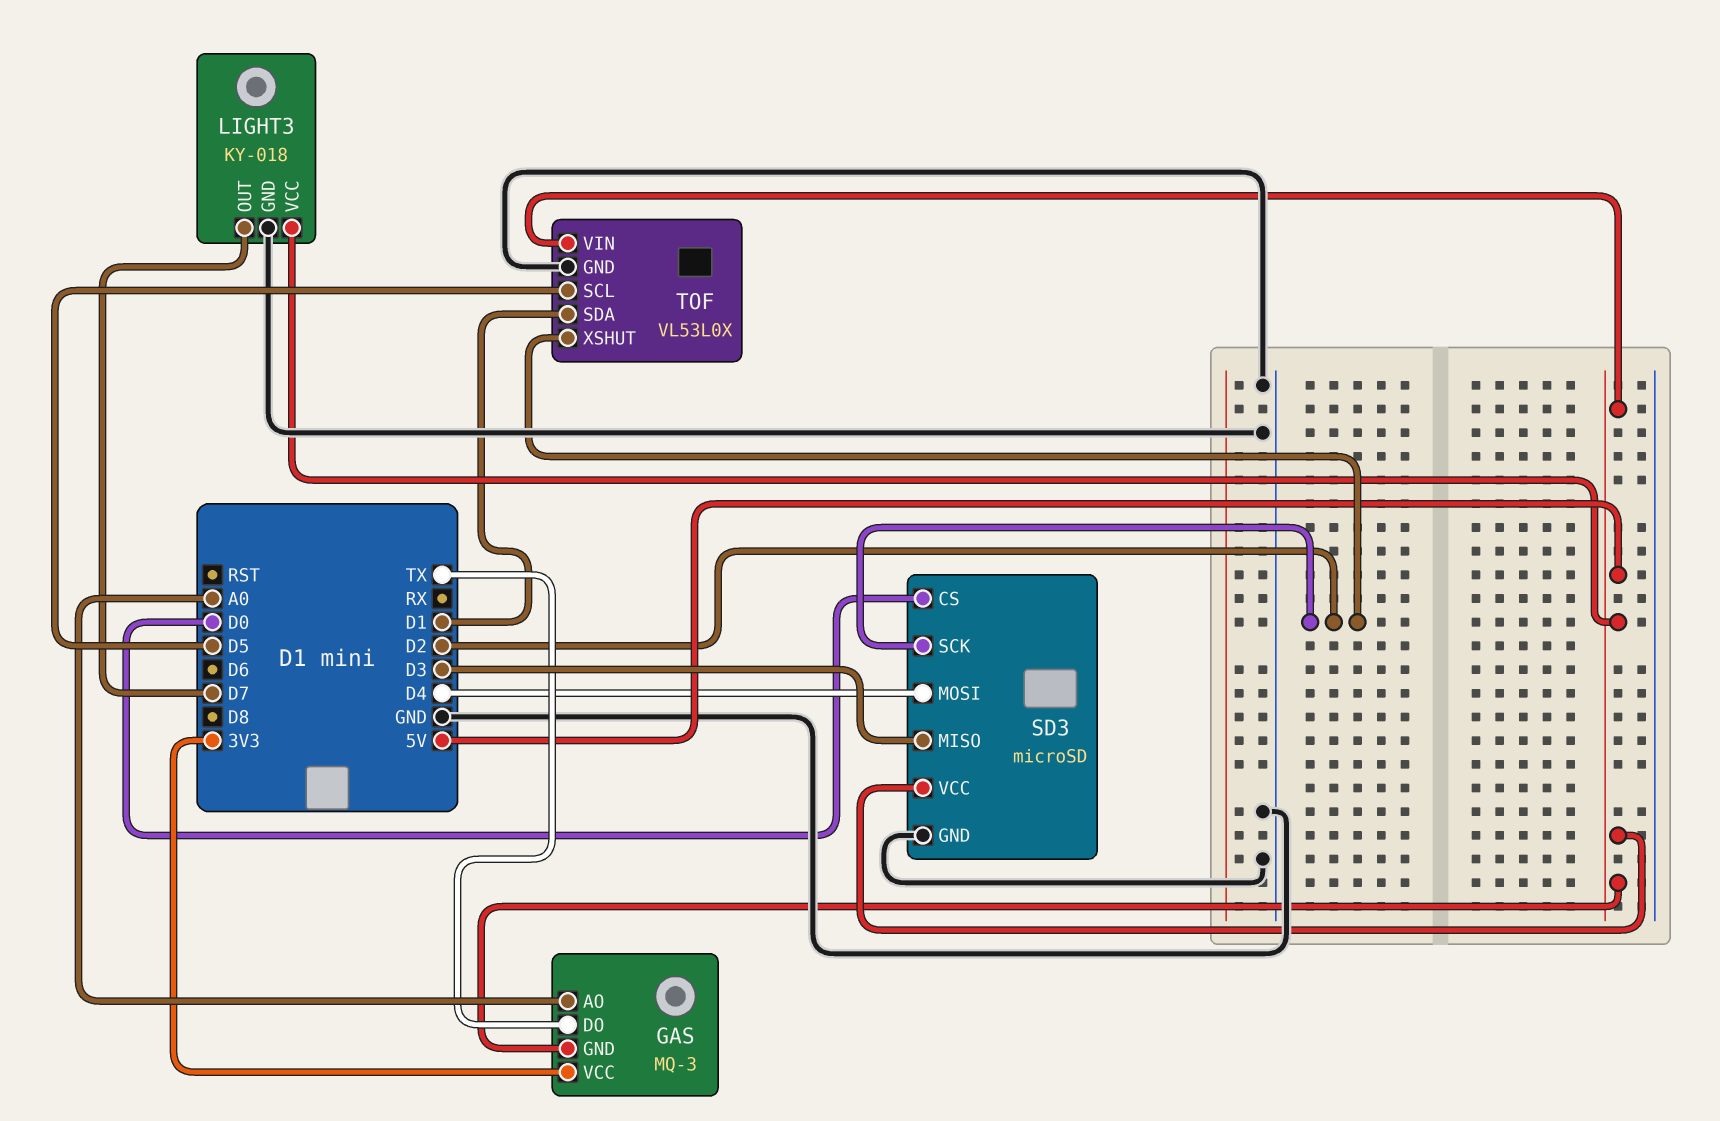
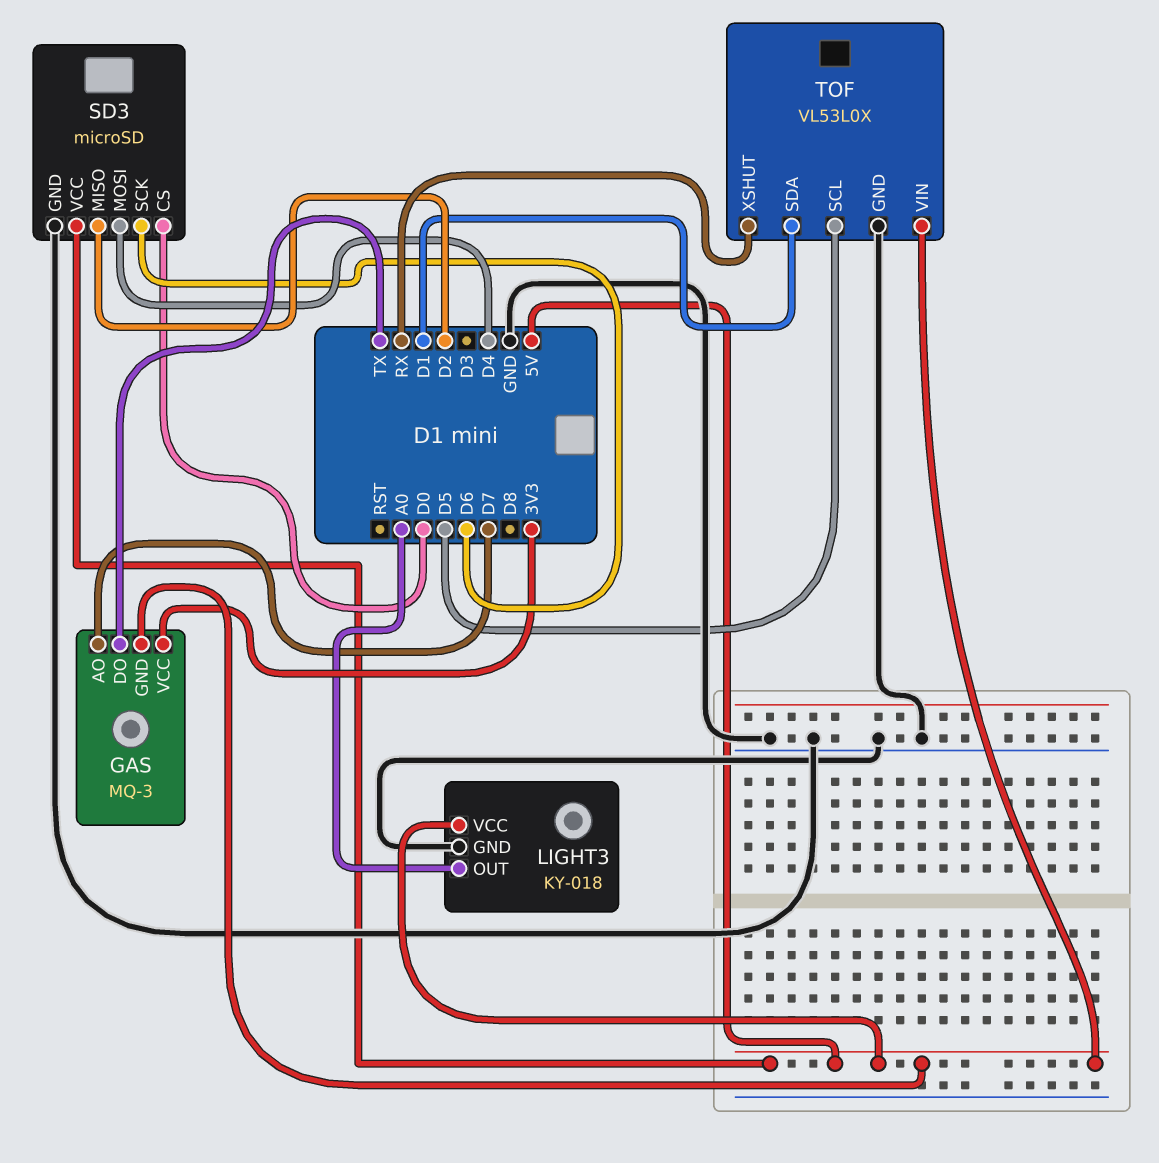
GAS pin AO: A0 -> D7
LIGHT3 pin OUT: D7 -> A0
SD3 pin MISO: D3 -> D2
SD3 pin SCK: D2 -> D6
TOF pin XSHUT: D2 -> RX

